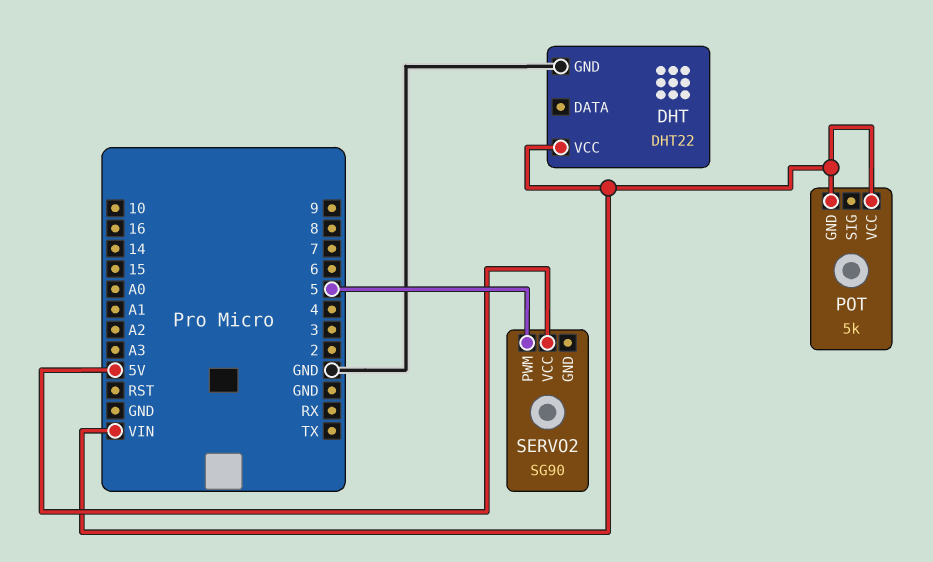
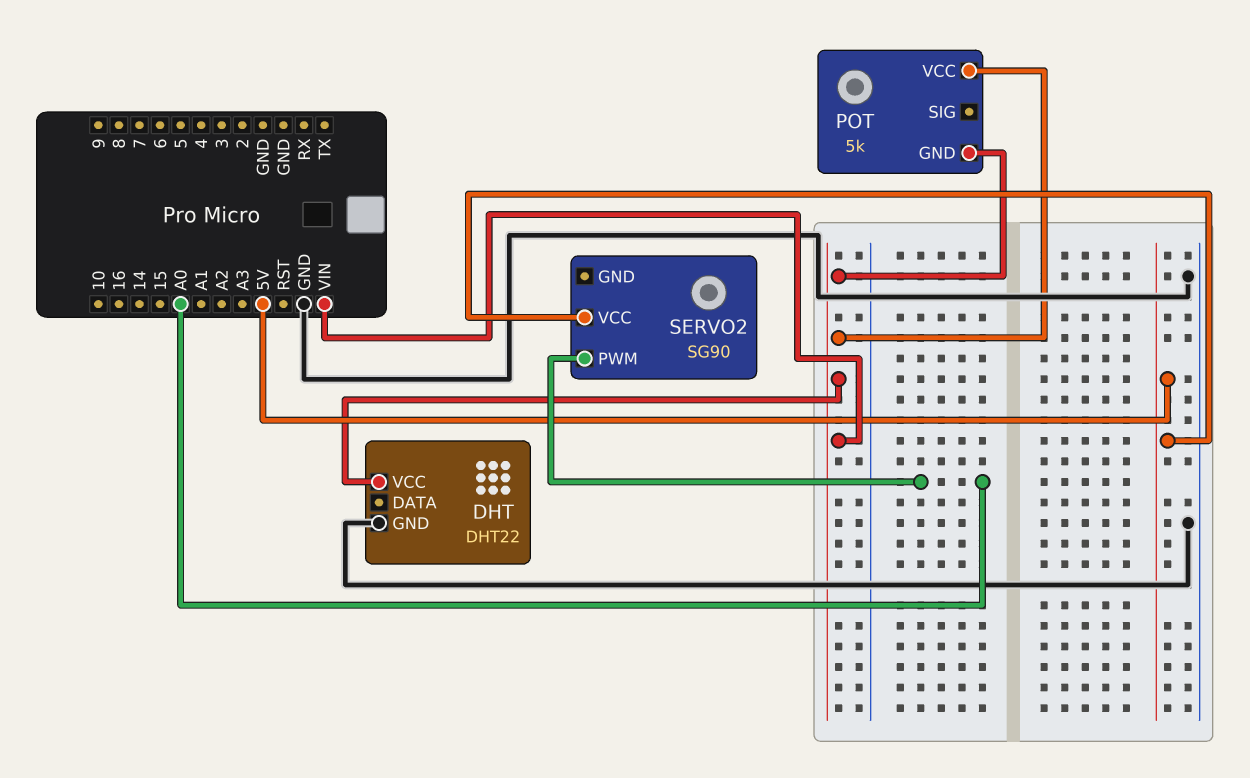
SERVO2 pin PWM: 5 -> A0

